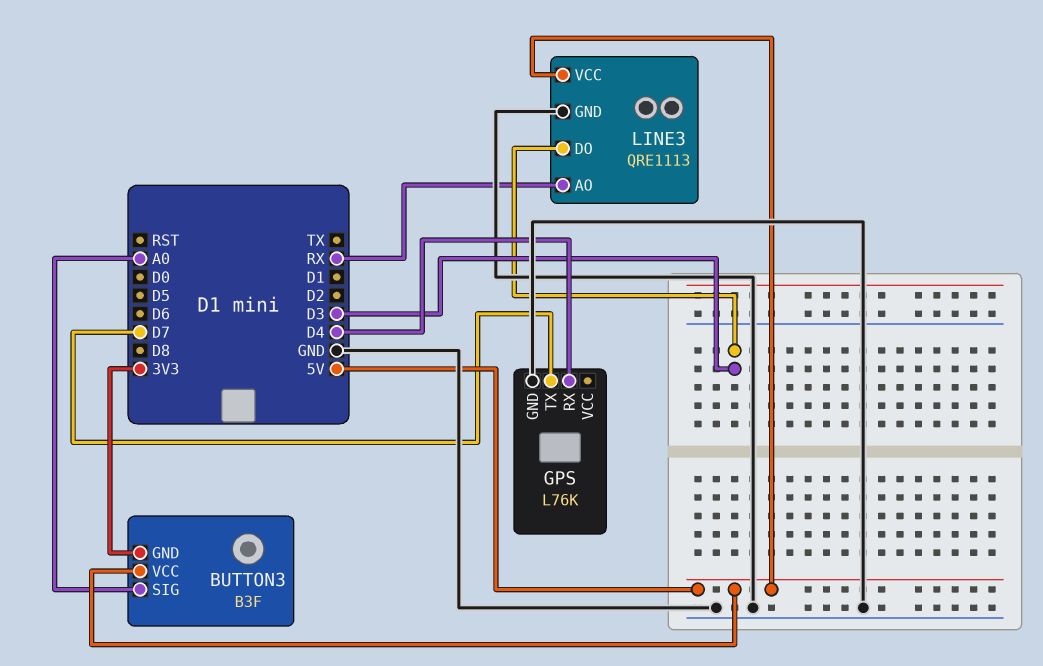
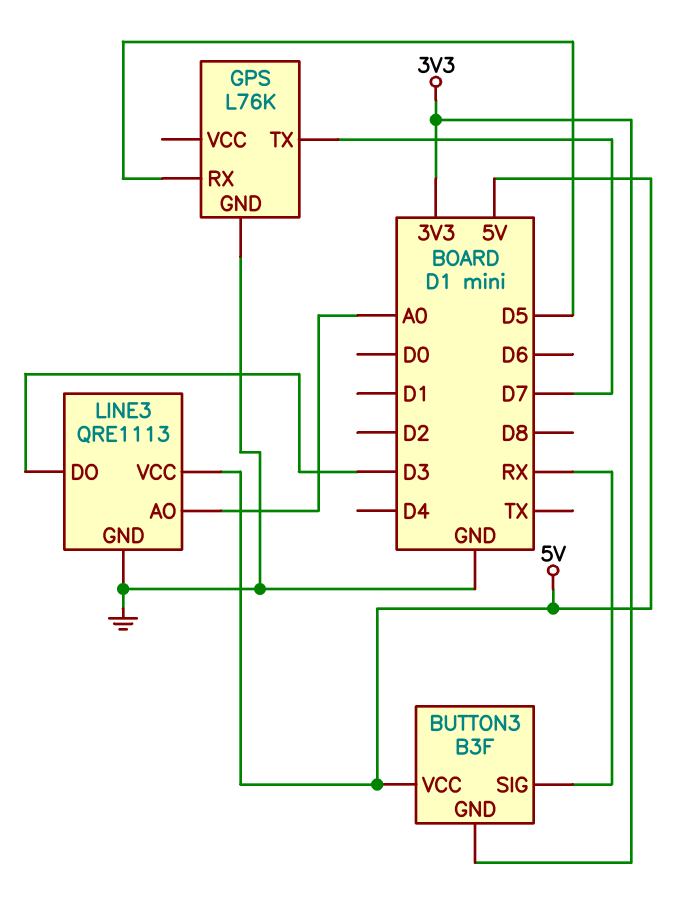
BUTTON3 pin SIG: A0 -> RX
GPS pin RX: D4 -> D5
LINE3 pin AO: RX -> A0

